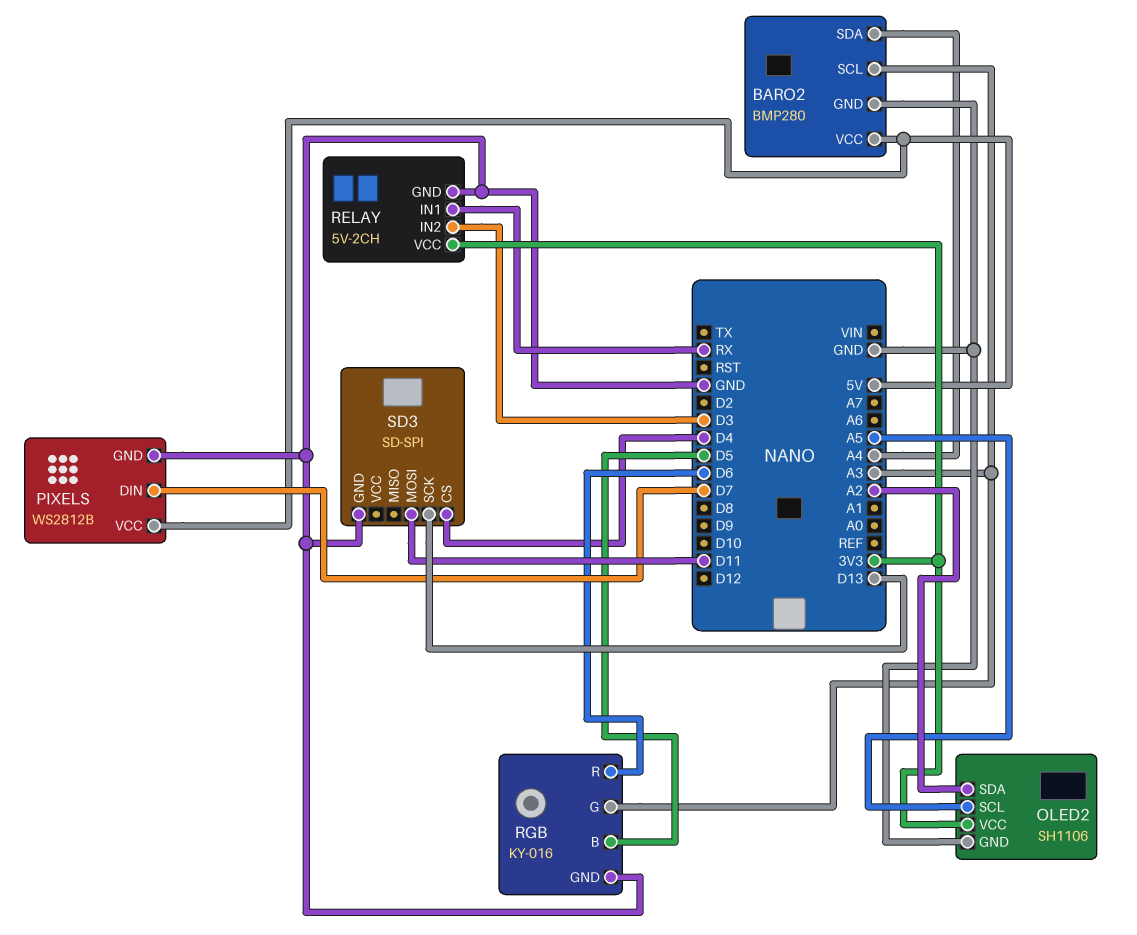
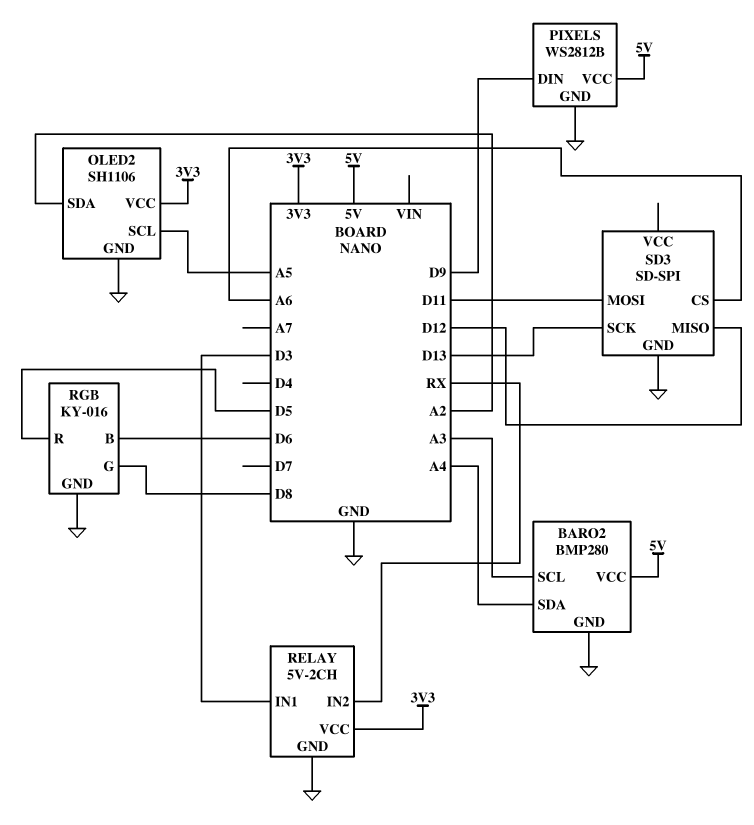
PIXELS pin DIN: D7 -> D9
RELAY pin IN1: RX -> D3
RELAY pin IN2: D3 -> RX
RGB pin B: D5 -> D6
RGB pin G: A3 -> D8
RGB pin R: D6 -> D5
SD3 pin CS: D4 -> A6
SD3 pin MISO: none -> D12

